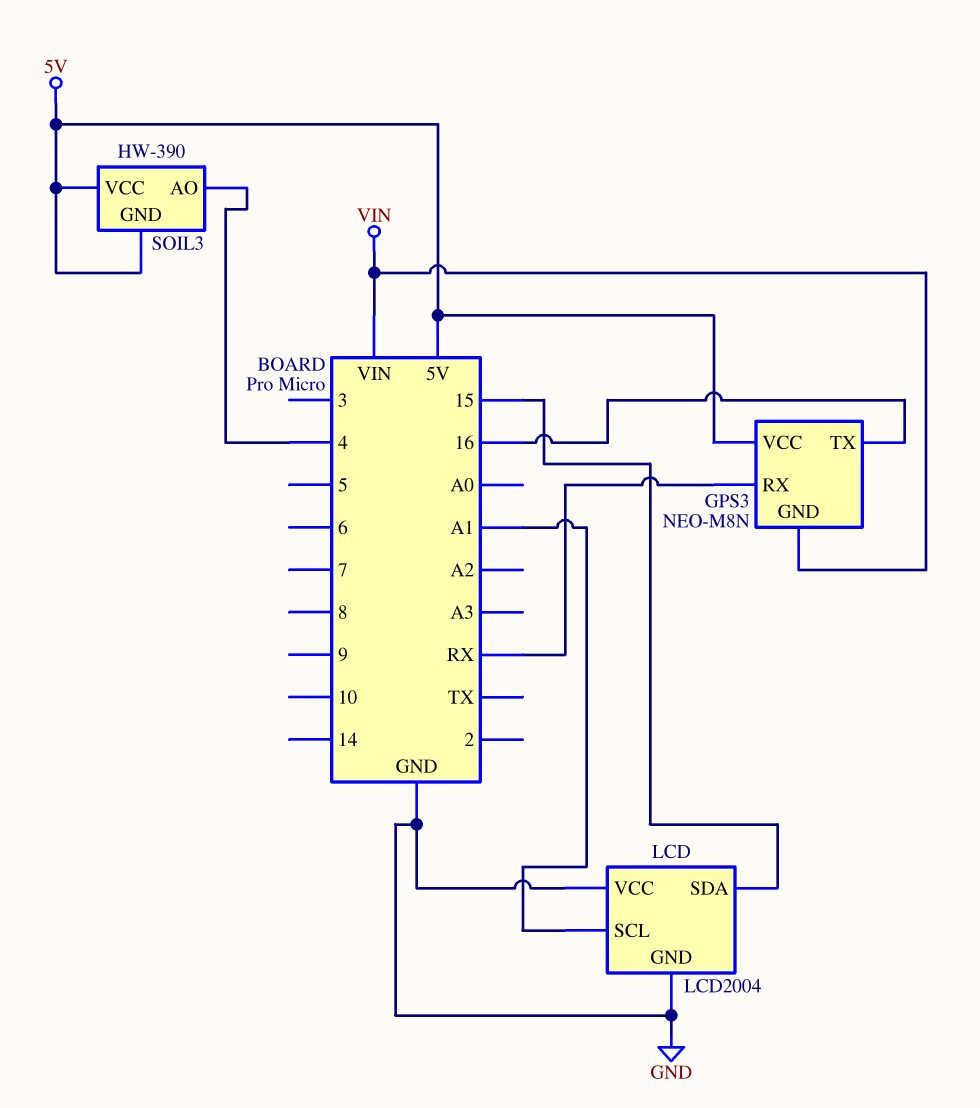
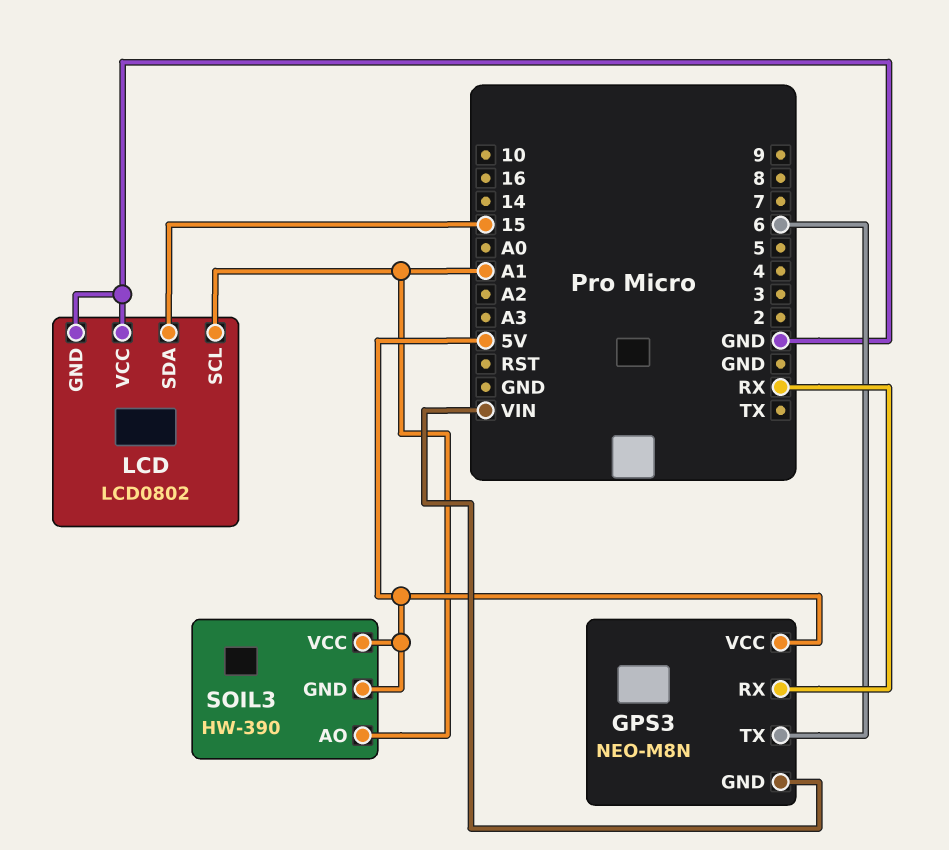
GPS3 pin TX: 16 -> 6
LCD: LCD2004 -> LCD0802
SOIL3 pin AO: 4 -> A1

